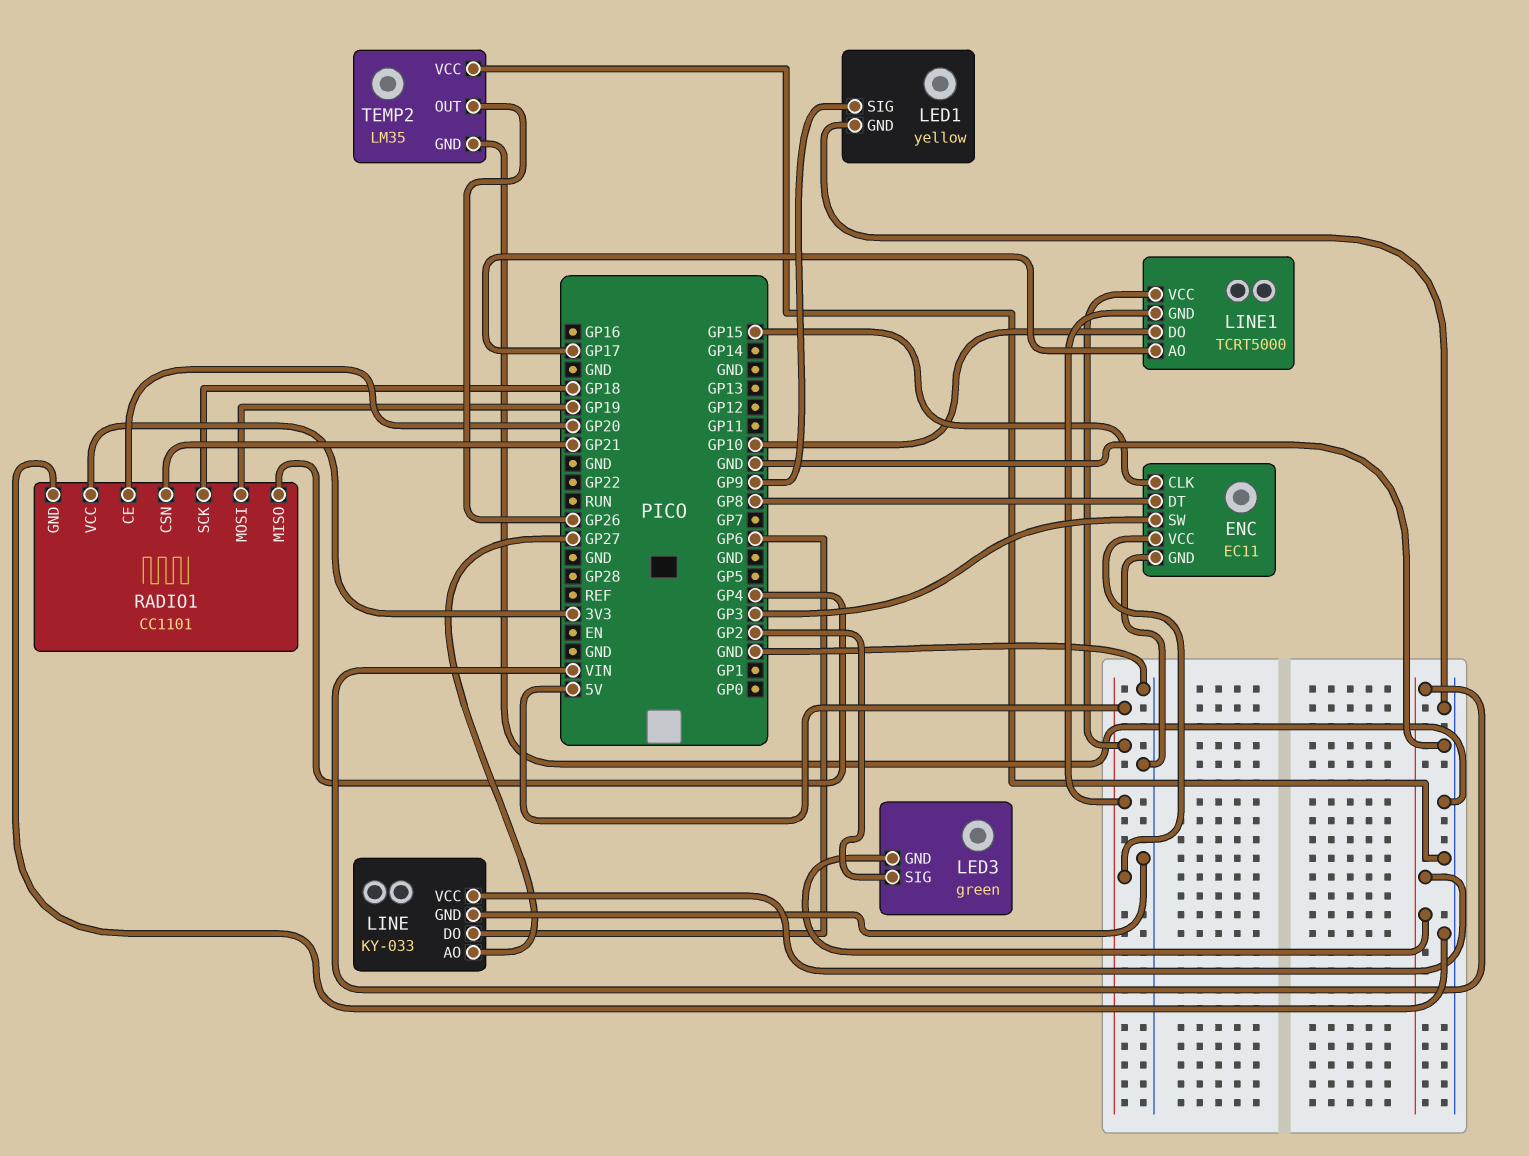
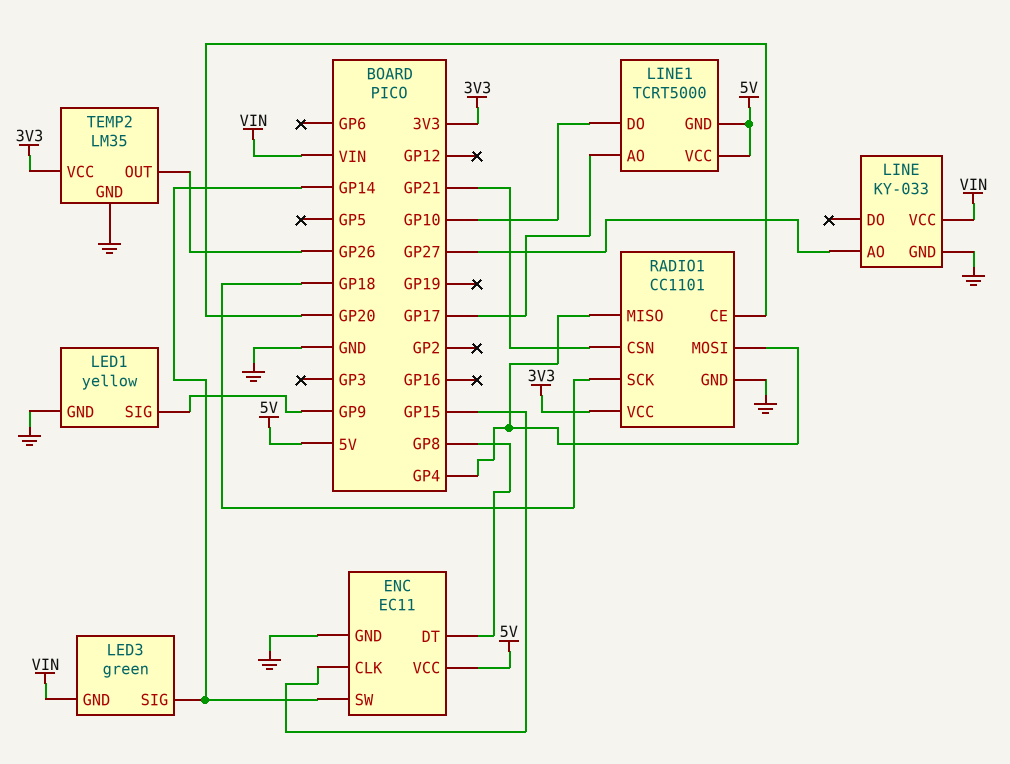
ENC pin SW: GP3 -> GP14
LED3 pin SIG: GP2 -> GP14
LINE pin DO: GP6 -> none
RADIO1 pin MOSI: GP19 -> GP4
TEMP2 pin VCC: GND -> 3V3

